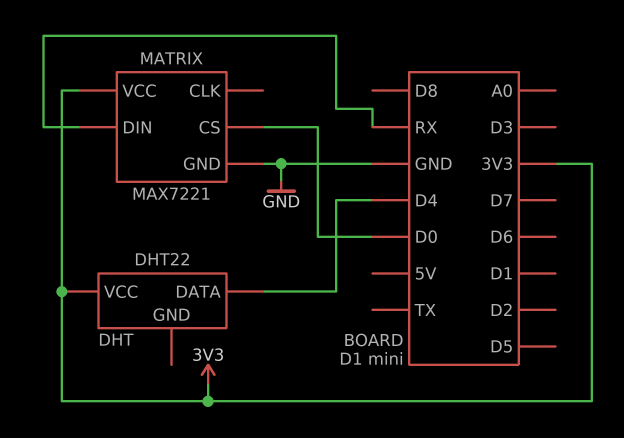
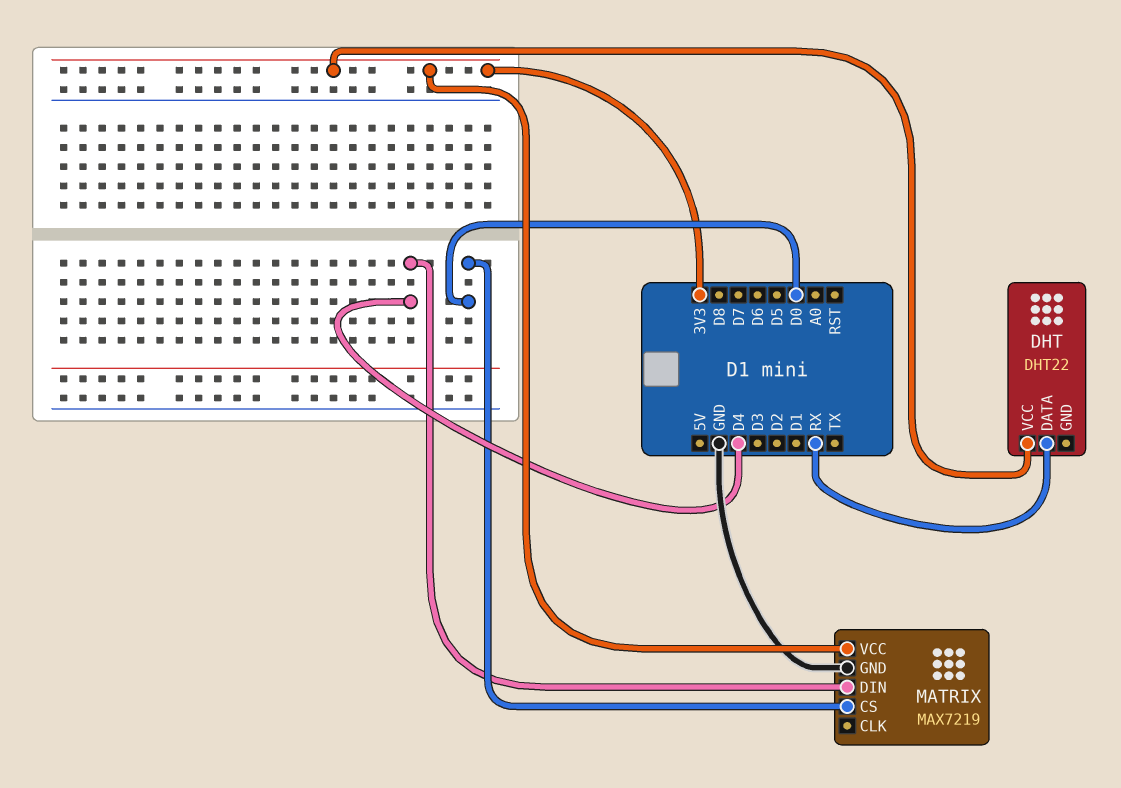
DHT pin DATA: D4 -> RX
MATRIX: MAX7221 -> MAX7219
MATRIX pin DIN: RX -> D4

